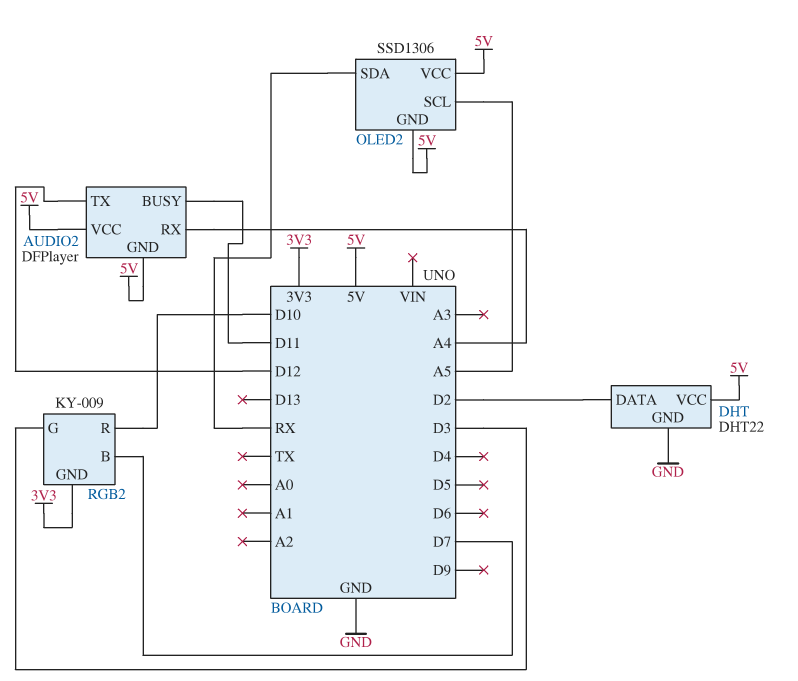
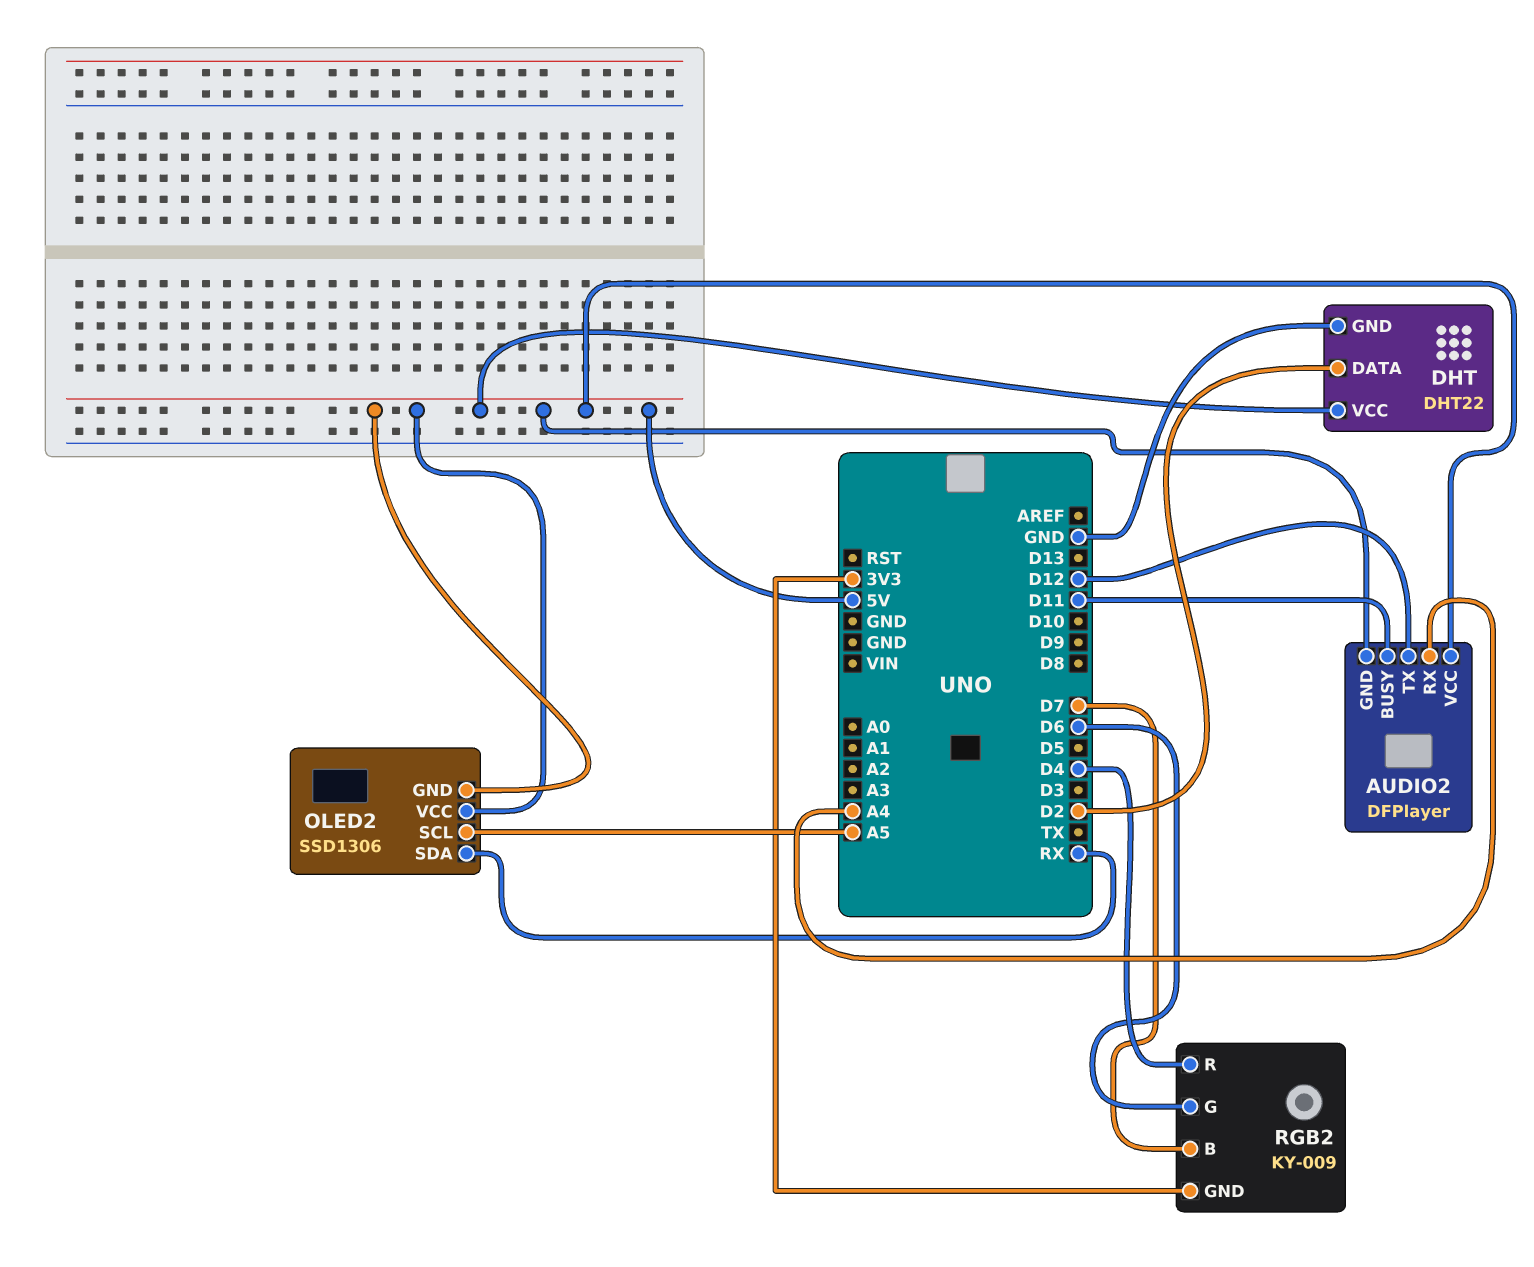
RGB2 pin G: D3 -> D6
RGB2 pin R: D10 -> D4

